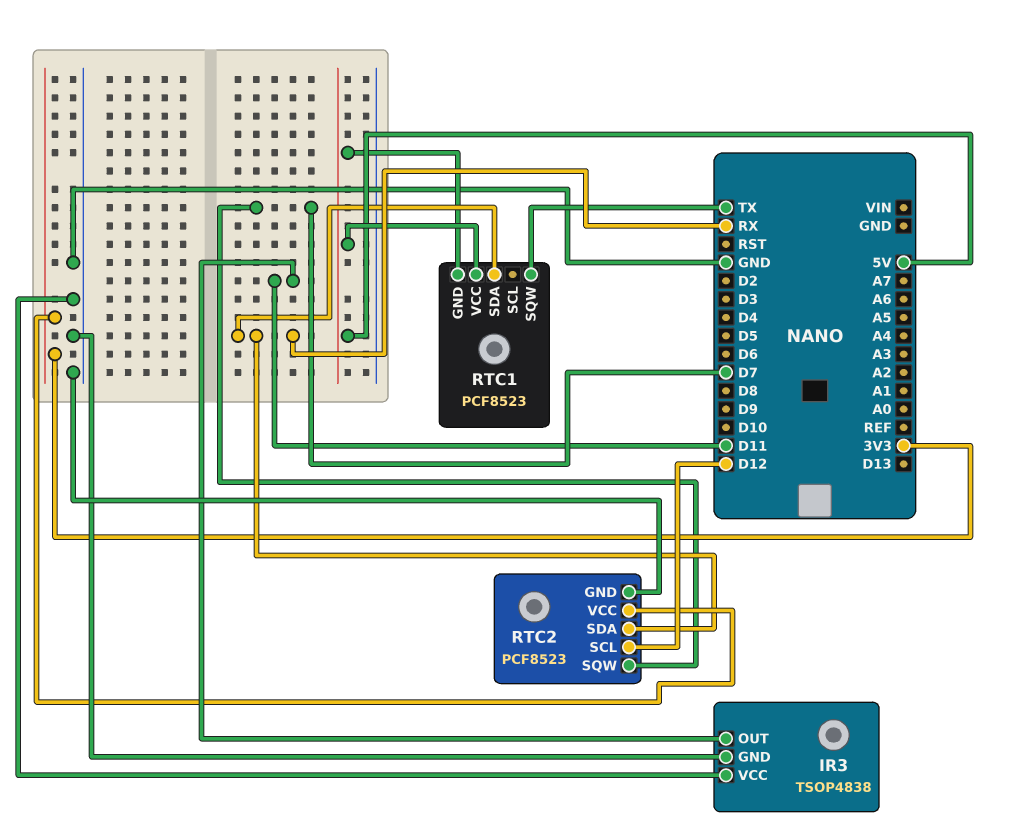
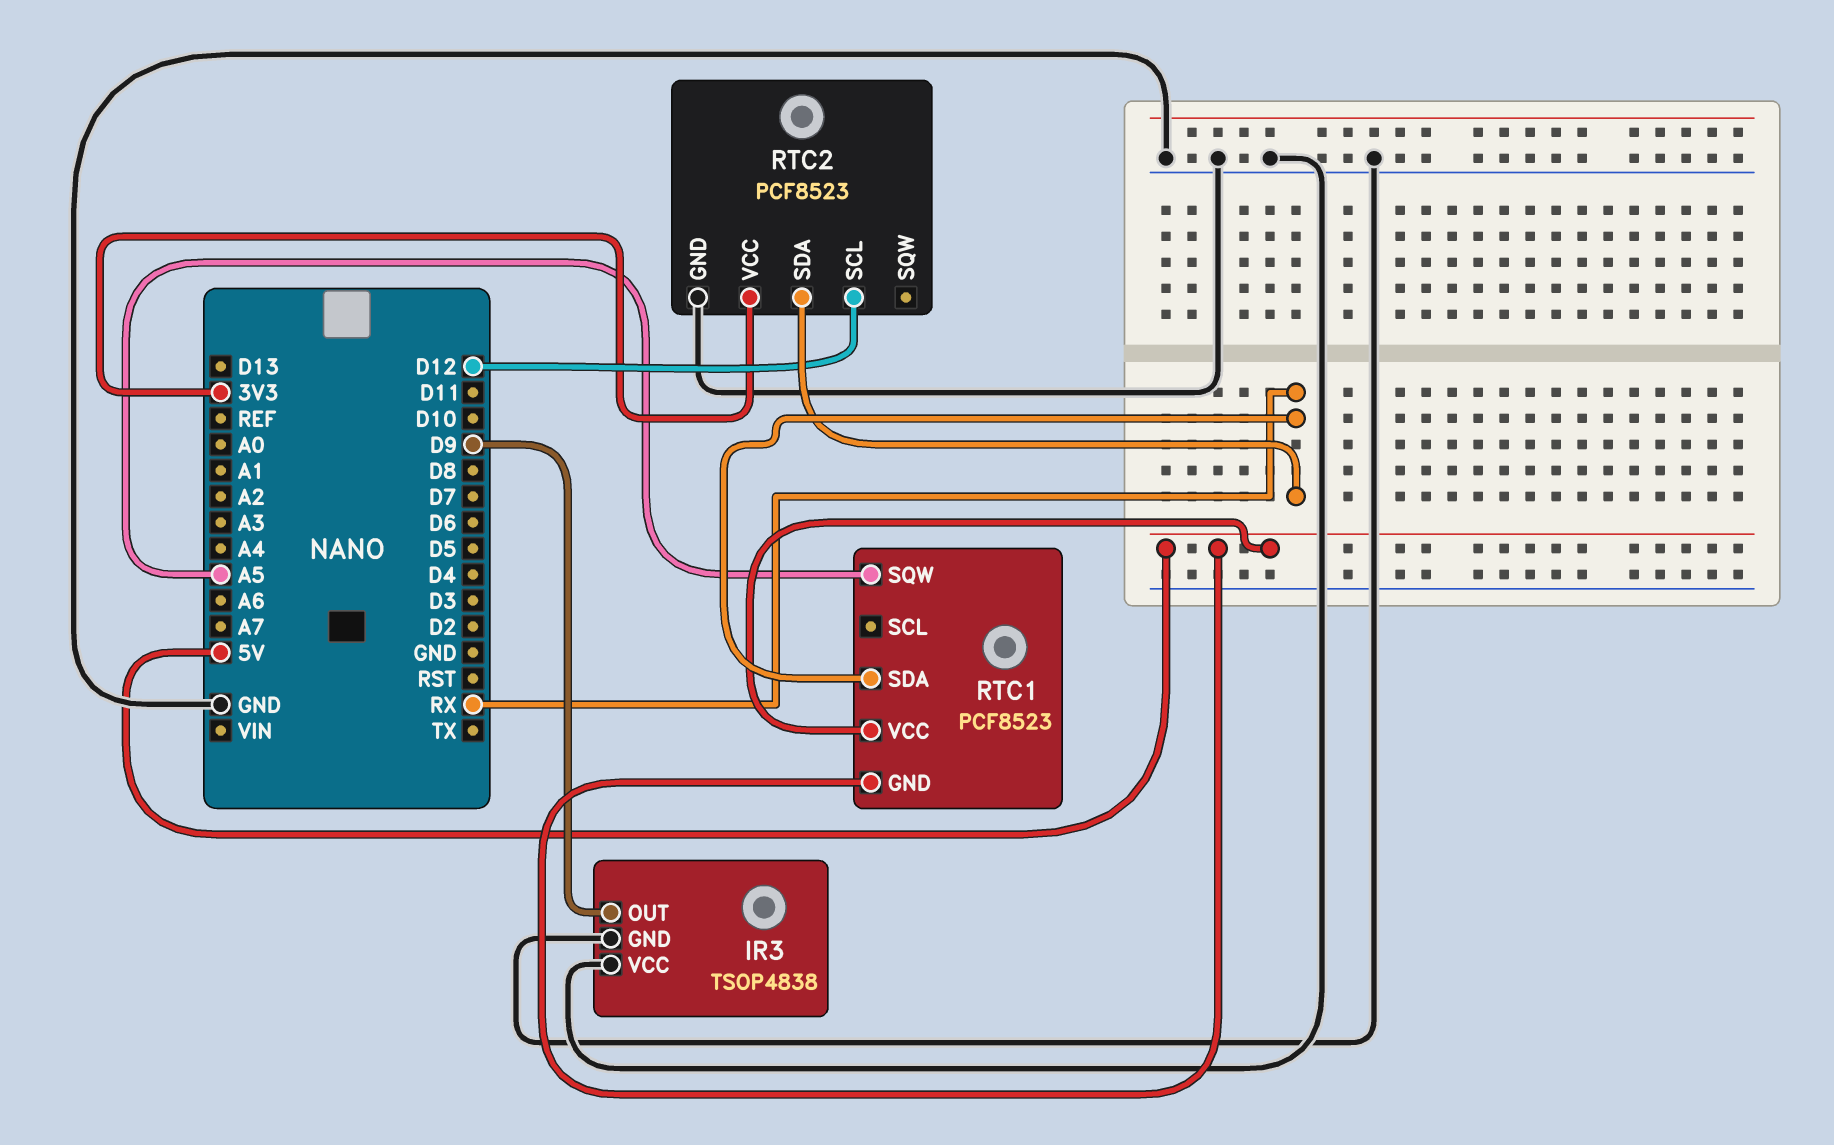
IR3 pin OUT: D11 -> D9
RTC1 pin SQW: TX -> A5
RTC2 pin SQW: D7 -> none

